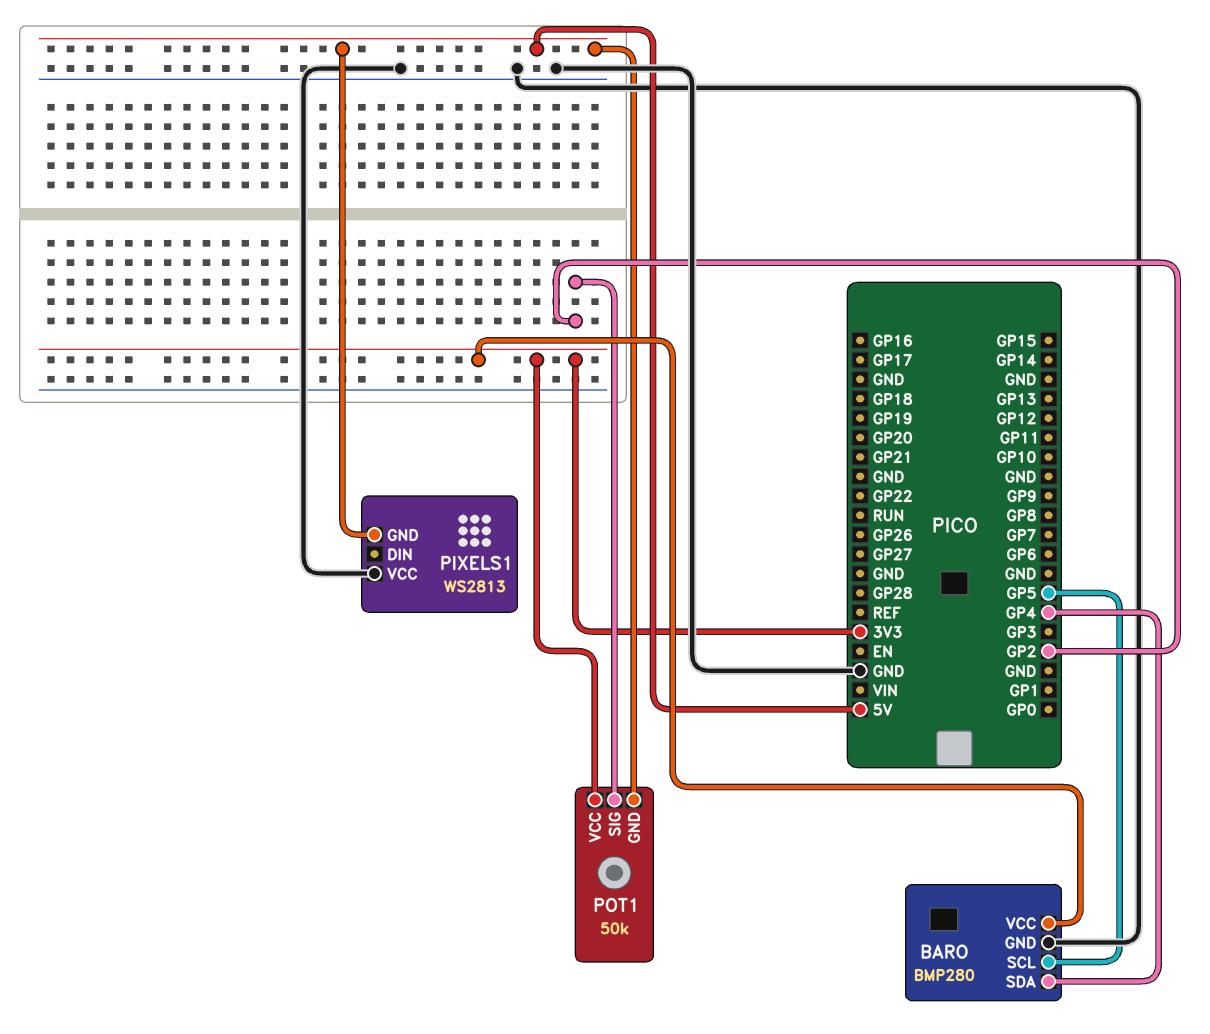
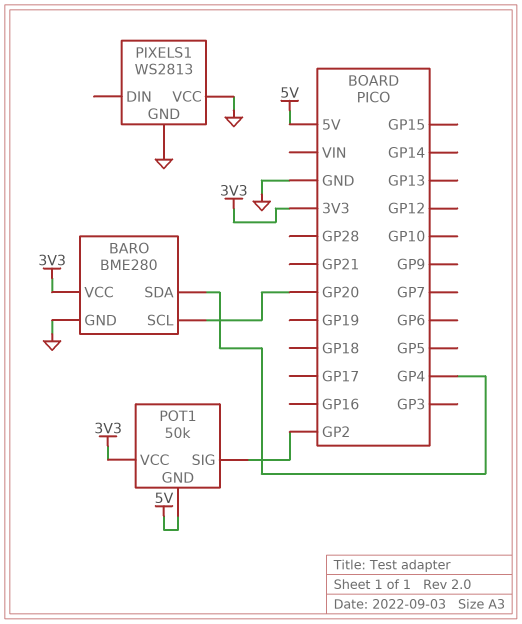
BARO: BMP280 -> BME280
BARO pin SCL: GP5 -> GP20
PIXELS1 pin GND: 5V -> GND

